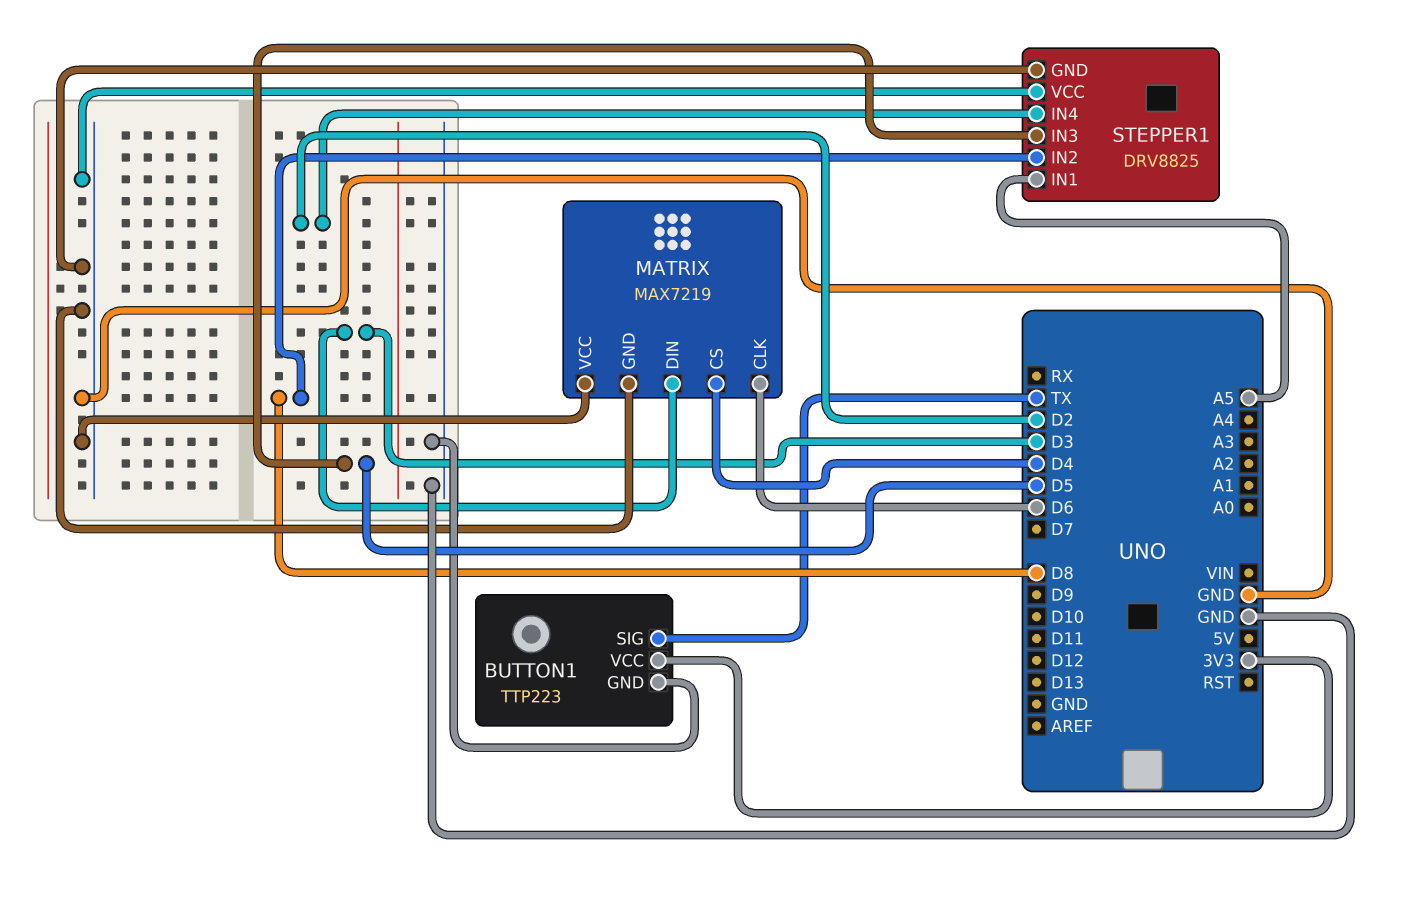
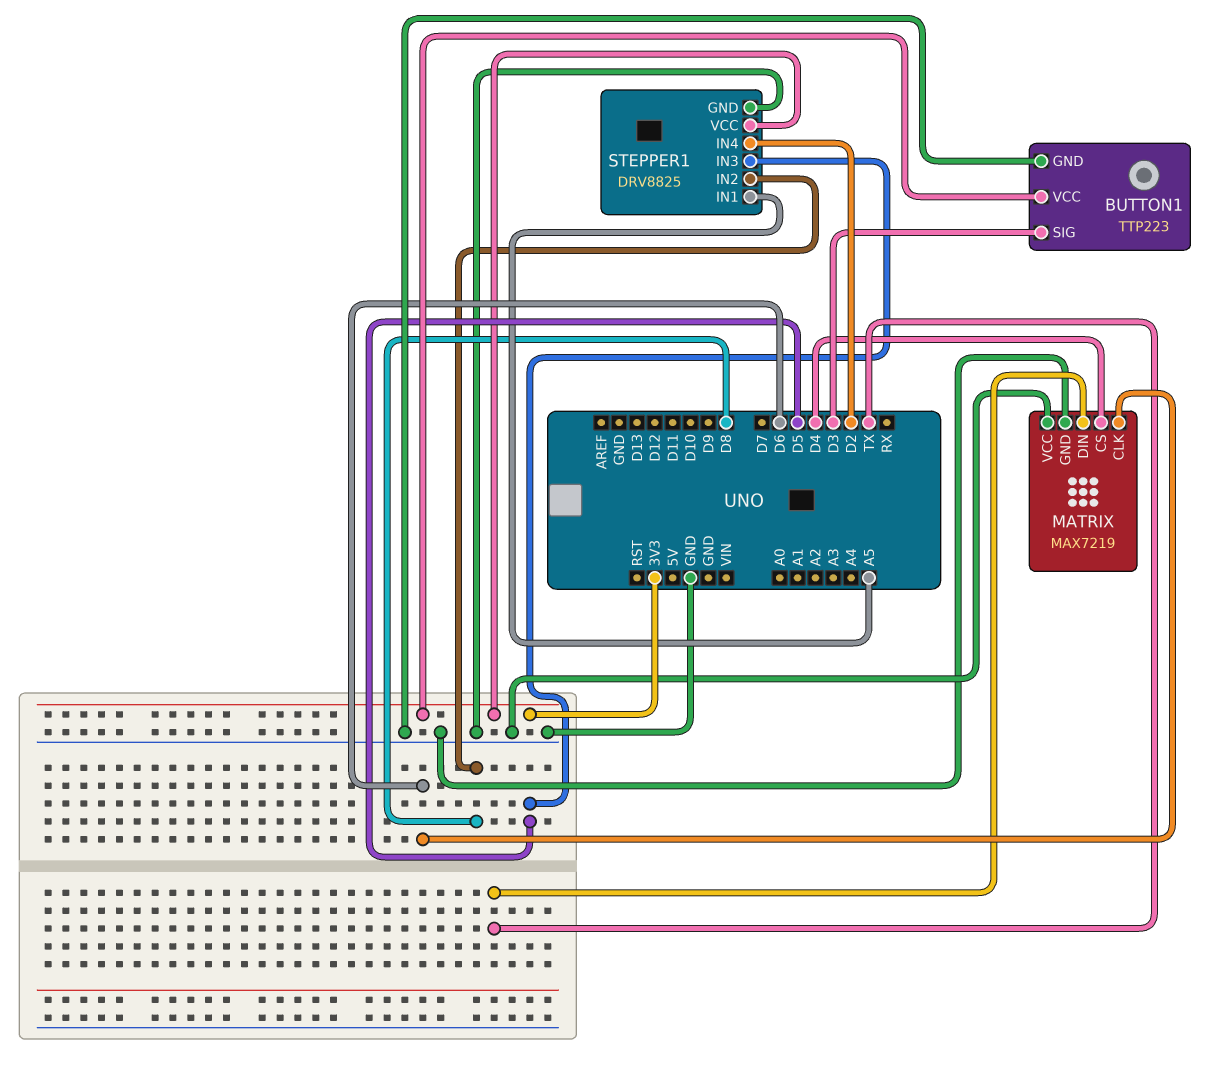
BUTTON1 pin SIG: TX -> D3
MATRIX pin DIN: D3 -> TX
STEPPER1 pin VCC: GND -> 3V3

